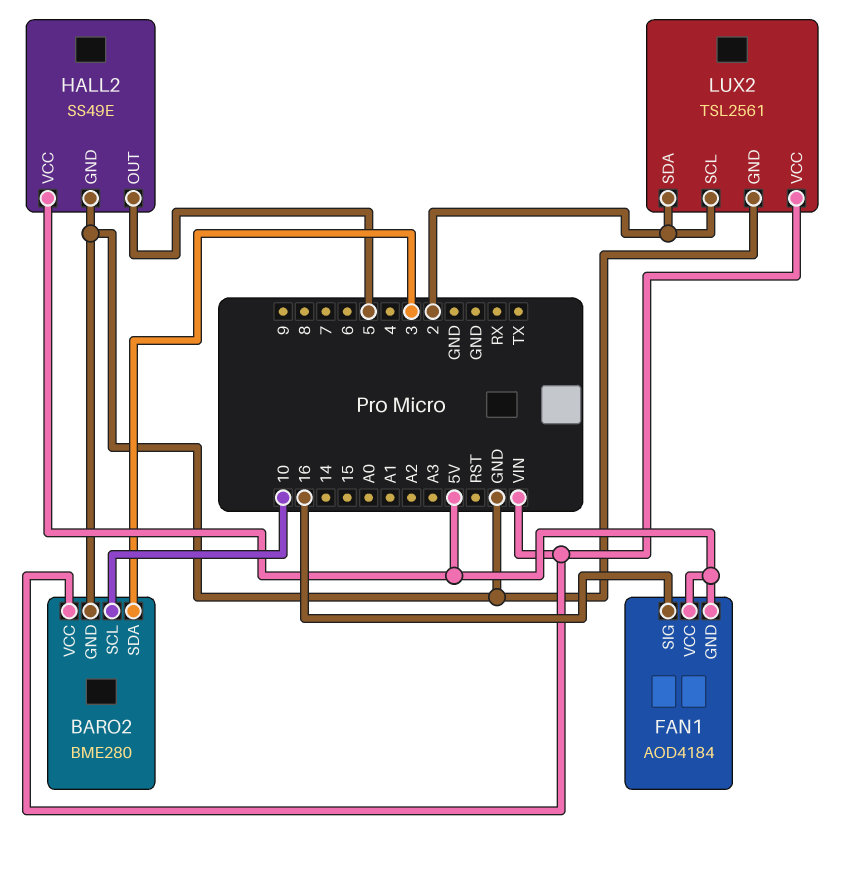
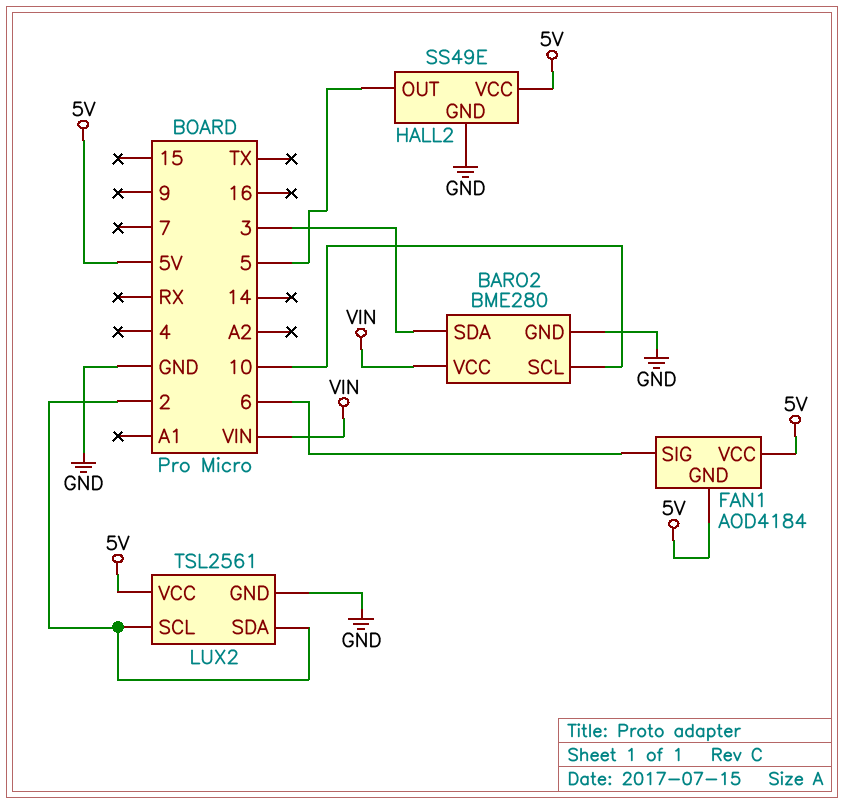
FAN1 pin SIG: 16 -> 6
LUX2 pin VCC: VIN -> 5V

